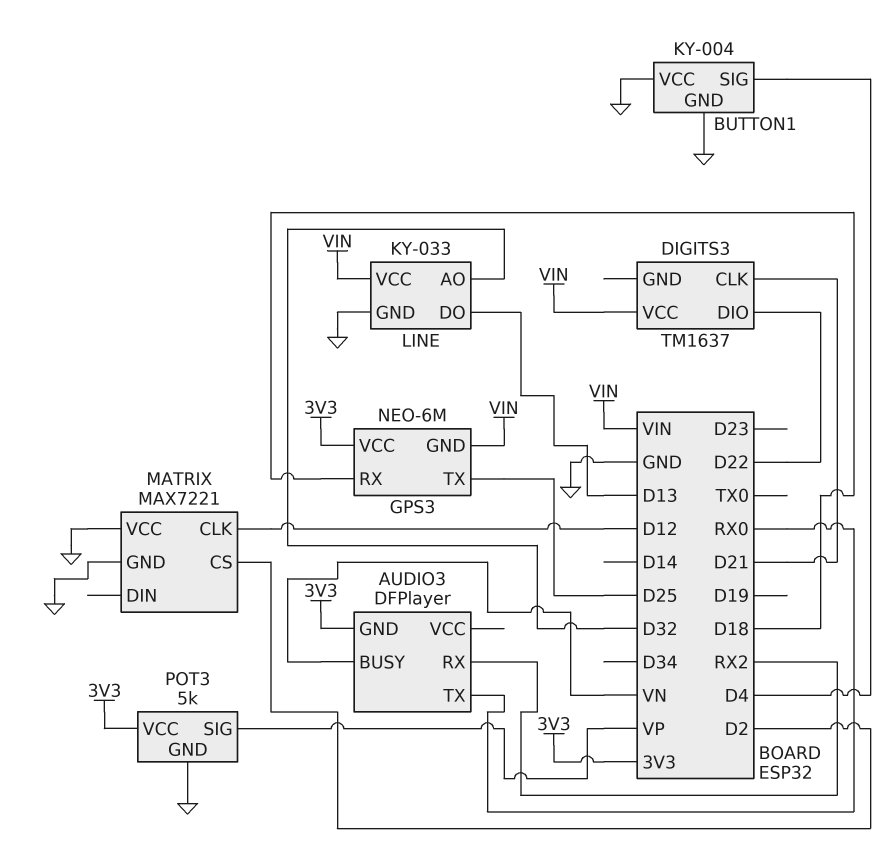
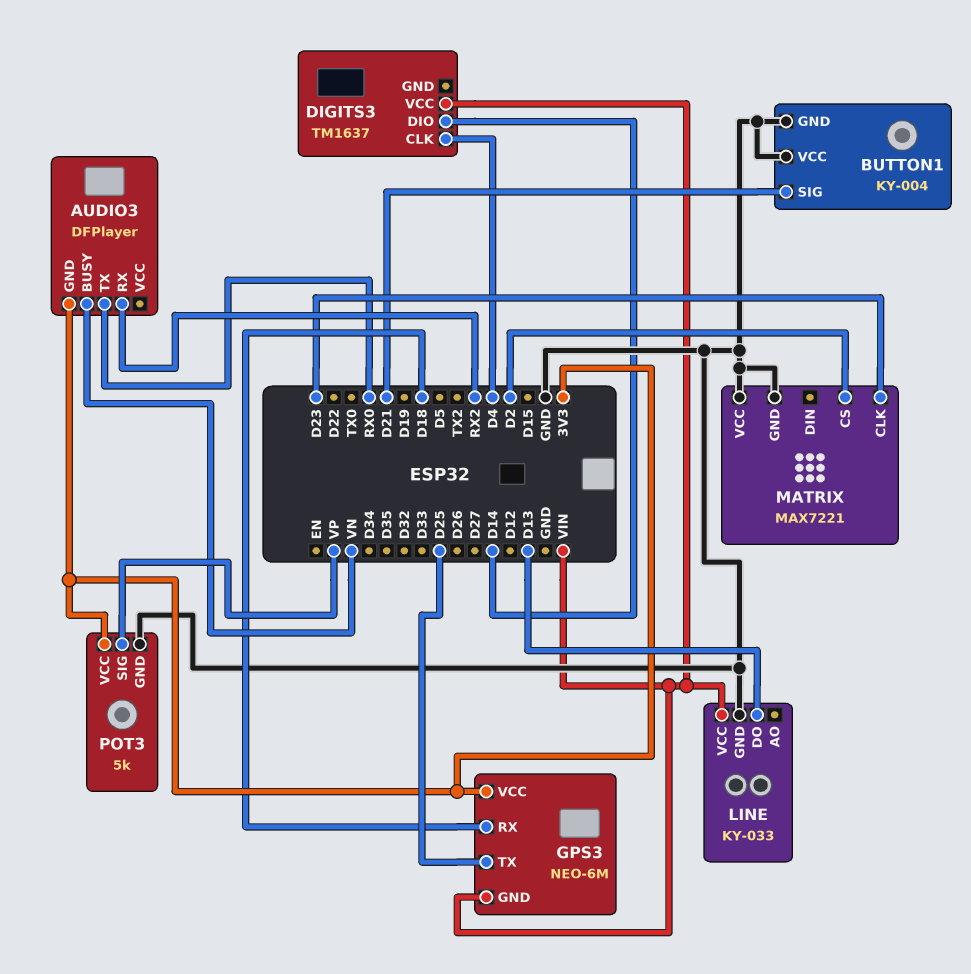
BUTTON1 pin SIG: D4 -> D21
DIGITS3 pin CLK: D21 -> D4
DIGITS3 pin DIO: D22 -> D14
LINE pin AO: D32 -> none
MATRIX pin CLK: D12 -> D23

